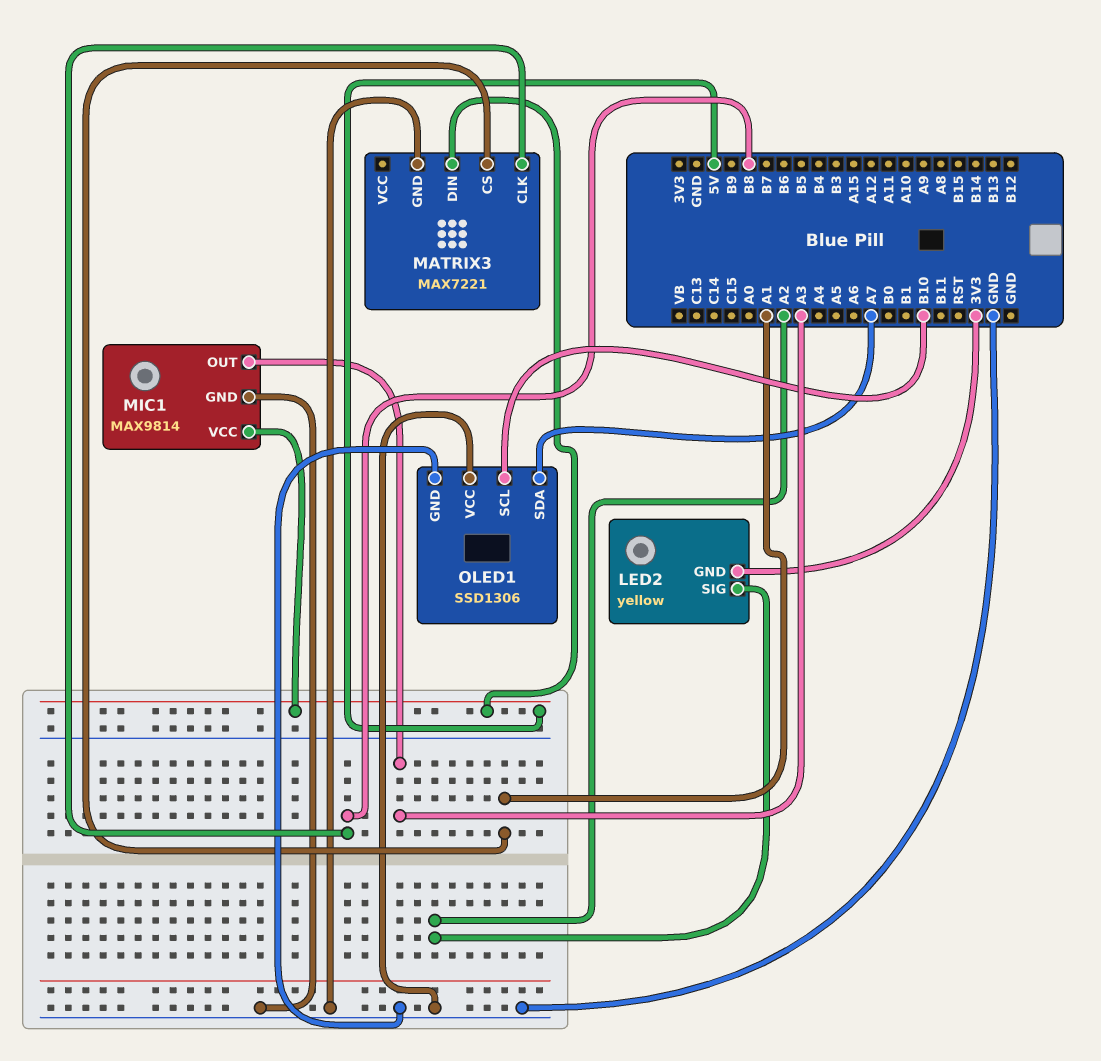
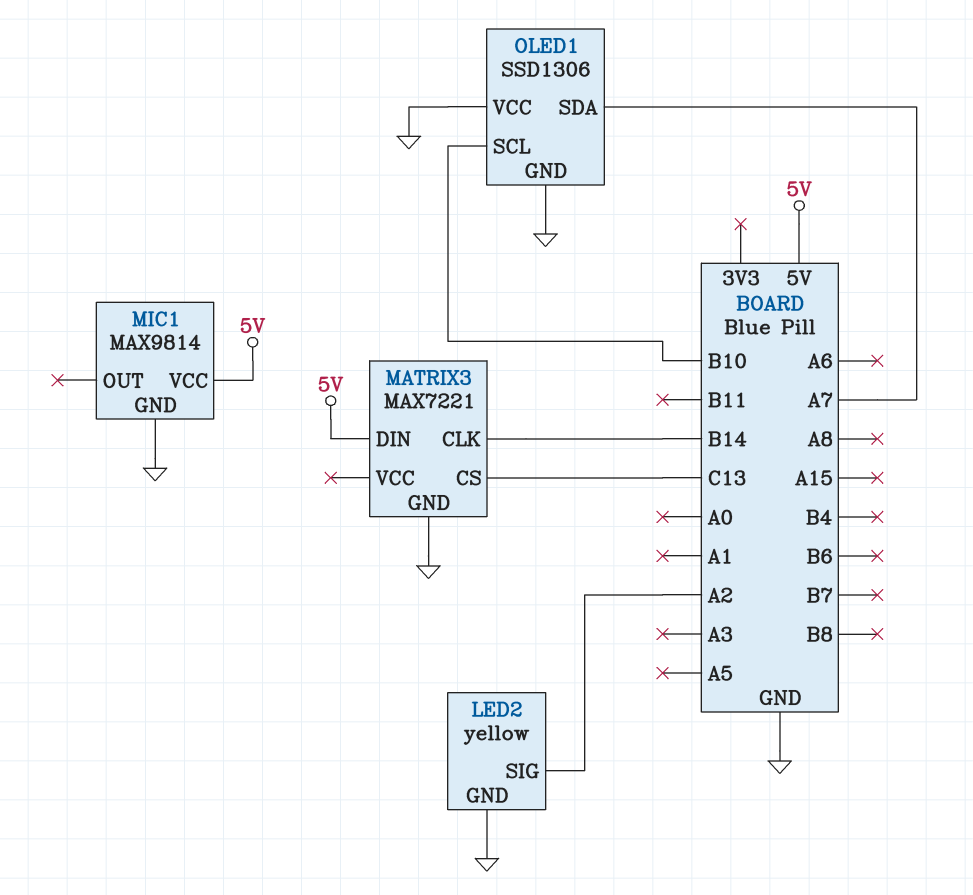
LED2 pin GND: 3V3 -> GND
MATRIX3 pin CLK: B8 -> B14
MATRIX3 pin CS: A1 -> C13
MIC1 pin OUT: A3 -> none

